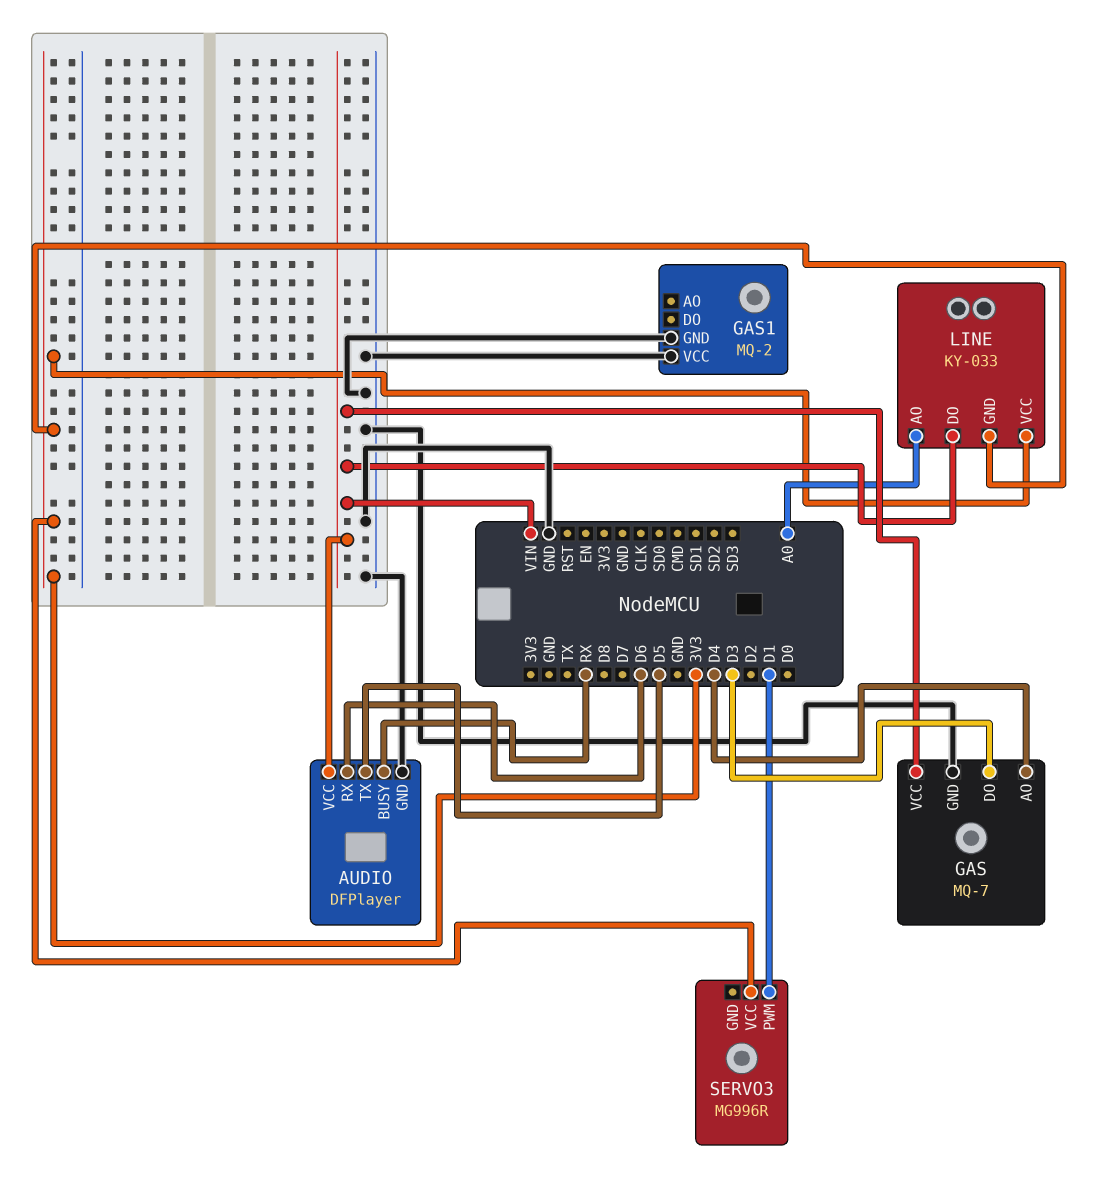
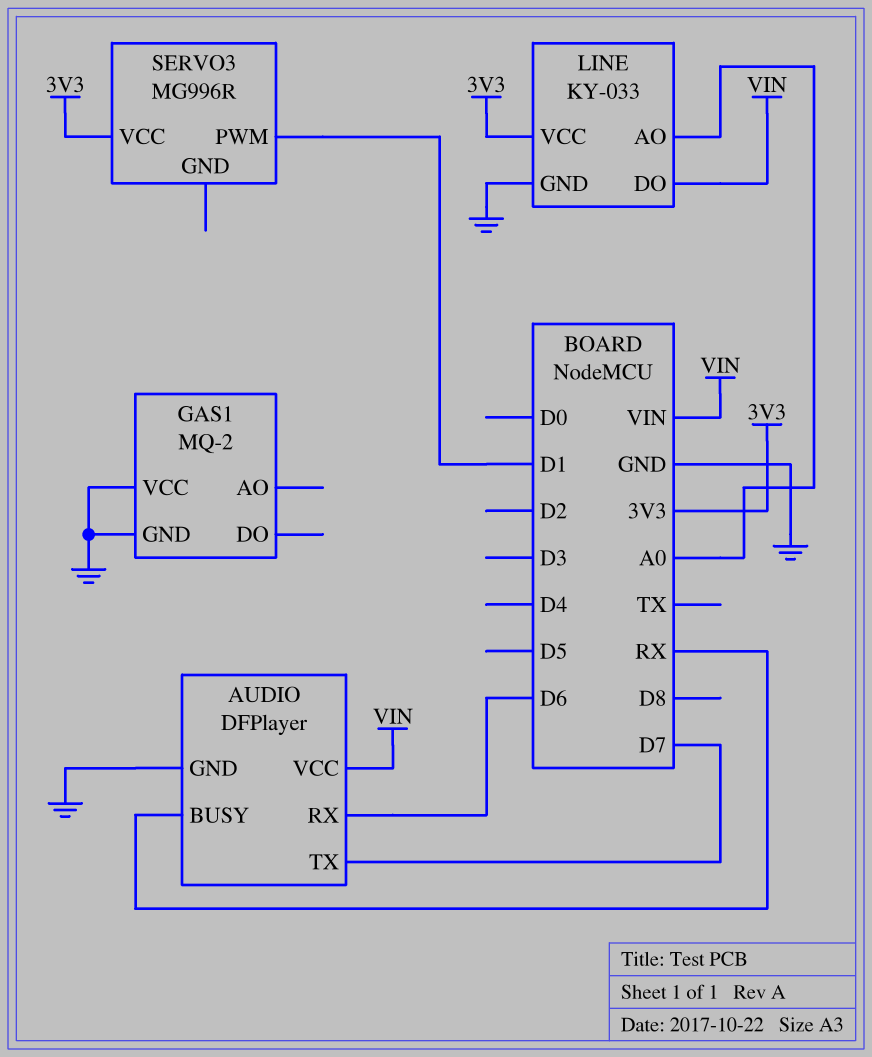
AUDIO pin TX: D5 -> D7
GAS: MQ-7 -> none
GAS pin AO: D4 -> none
GAS pin DO: D3 -> none
GAS pin GND: GND -> none
GAS pin VCC: VIN -> none
LINE pin GND: 3V3 -> GND

